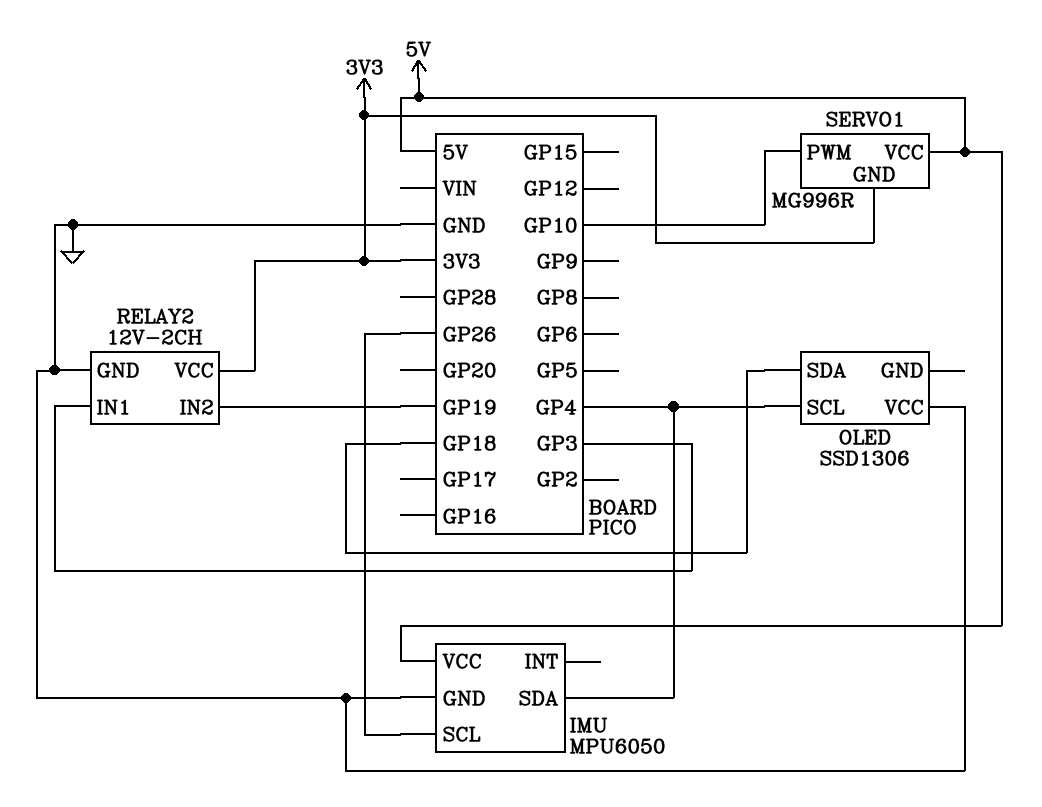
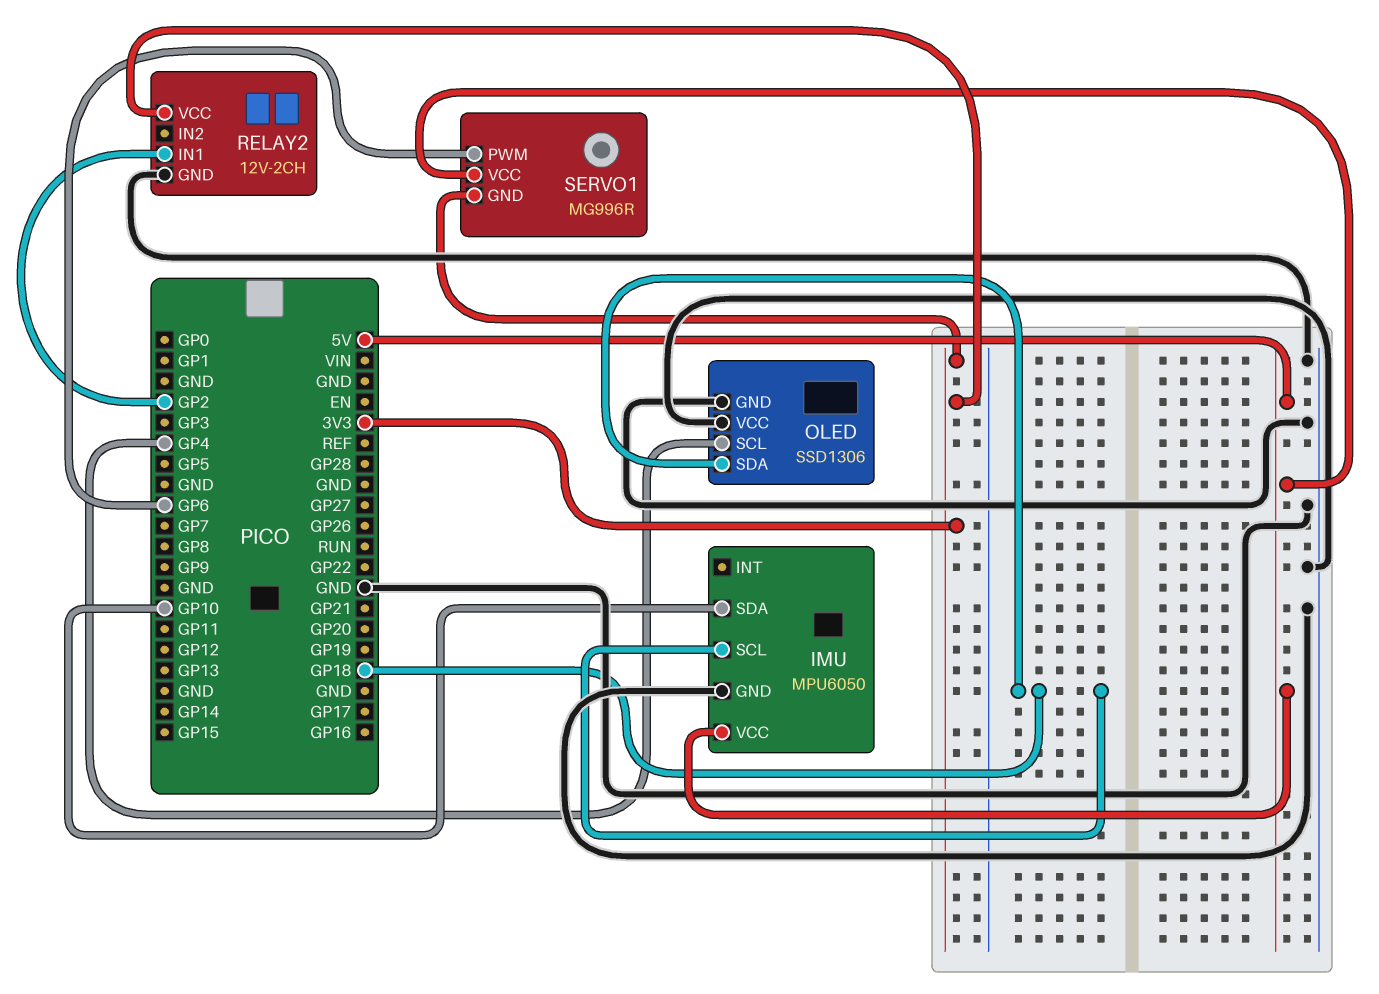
IMU pin SCL: GP26 -> GP18
IMU pin SDA: GP4 -> GP10
OLED pin GND: none -> GND
RELAY2 pin IN1: GP3 -> GP2
RELAY2 pin IN2: GP19 -> none
SERVO1 pin PWM: GP10 -> GP6

